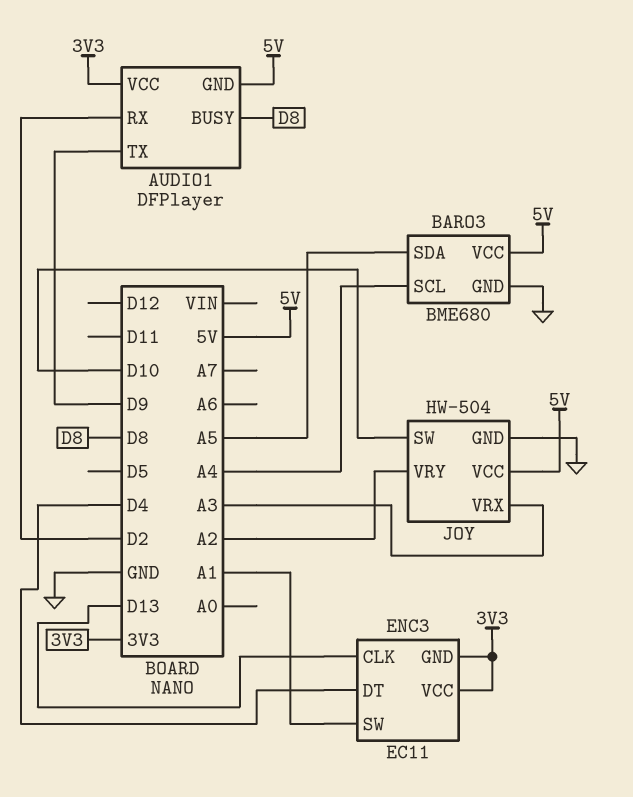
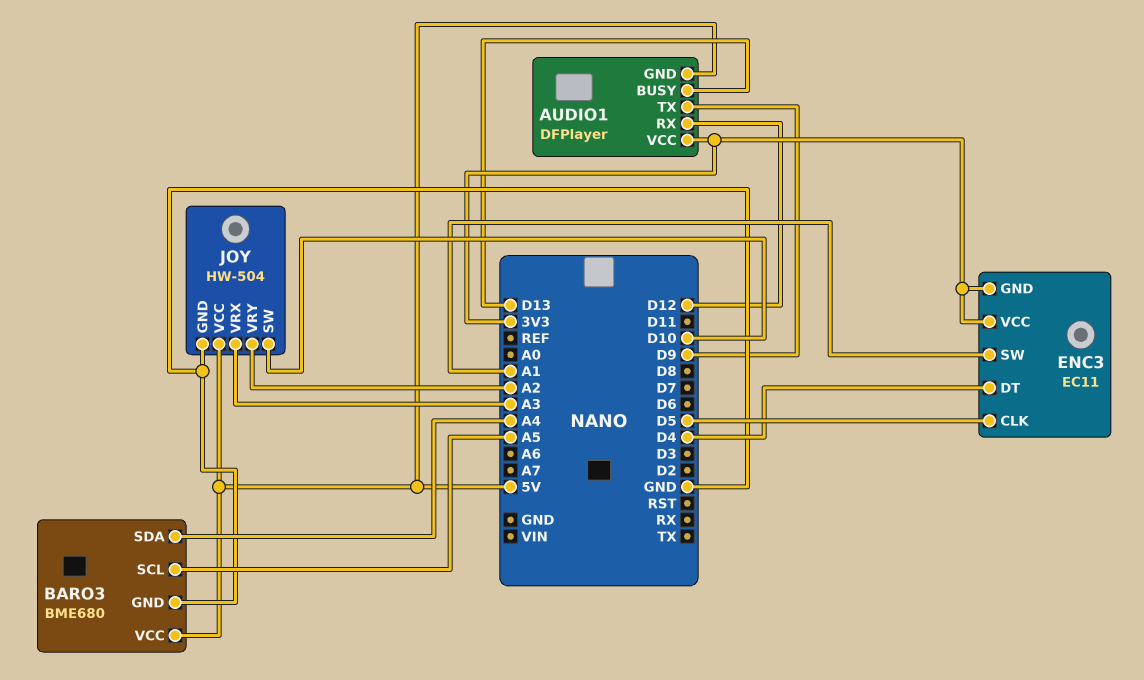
AUDIO1 pin BUSY: D8 -> D13
AUDIO1 pin RX: D2 -> D12
BARO3 pin SCL: A4 -> A5
BARO3 pin SDA: A5 -> A4
ENC3 pin CLK: D13 -> D5

